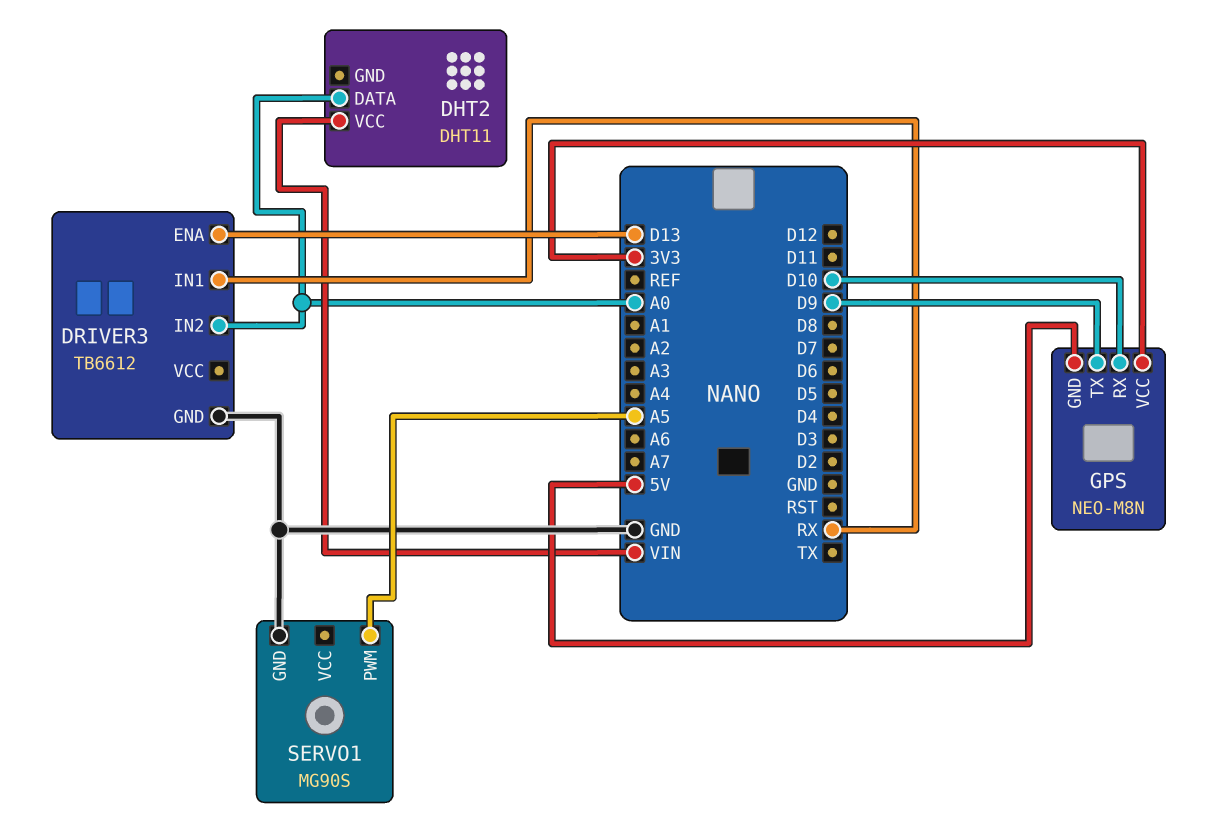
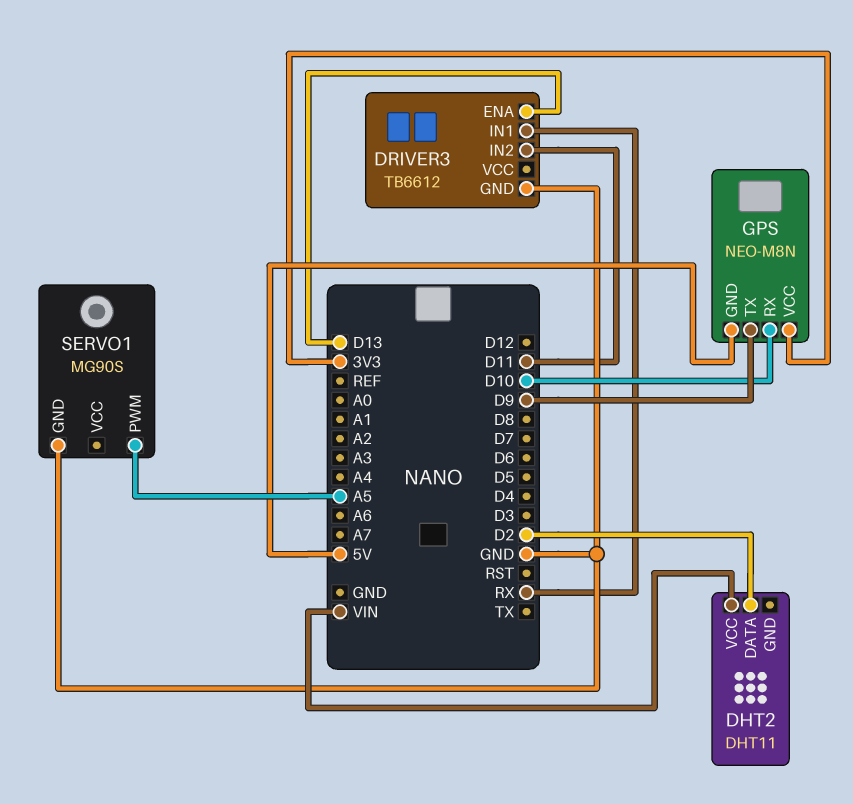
DHT2 pin DATA: A0 -> D2
DRIVER3 pin IN2: A0 -> D11

